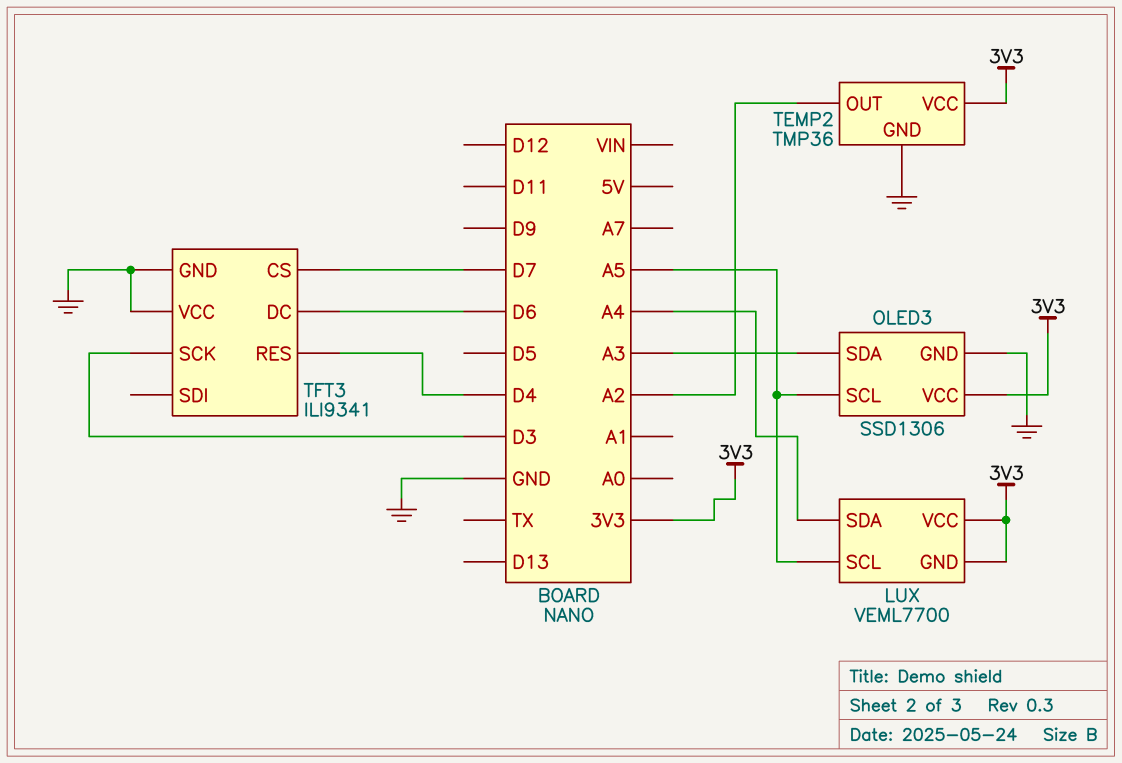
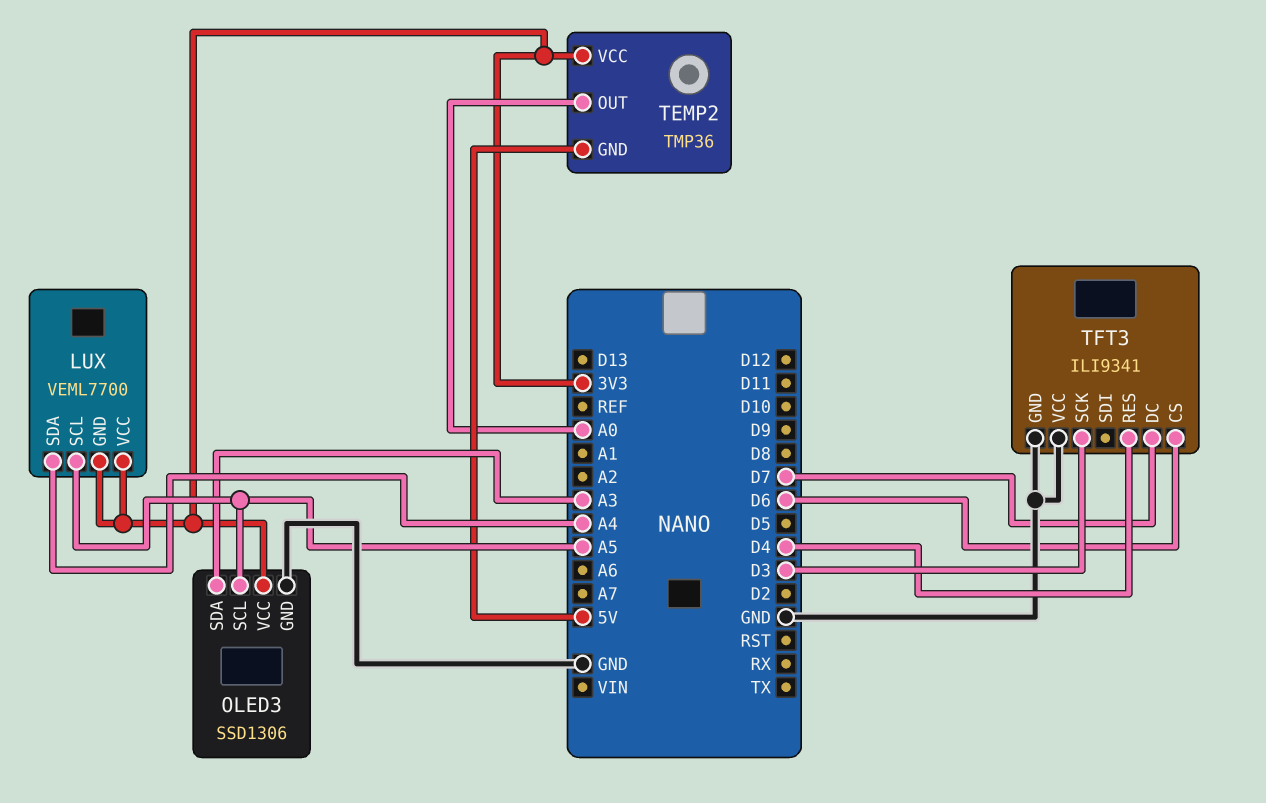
TEMP2 pin GND: GND -> 5V
TEMP2 pin OUT: A2 -> A0
TFT3 pin CS: D7 -> D6
TFT3 pin DC: D6 -> D7

